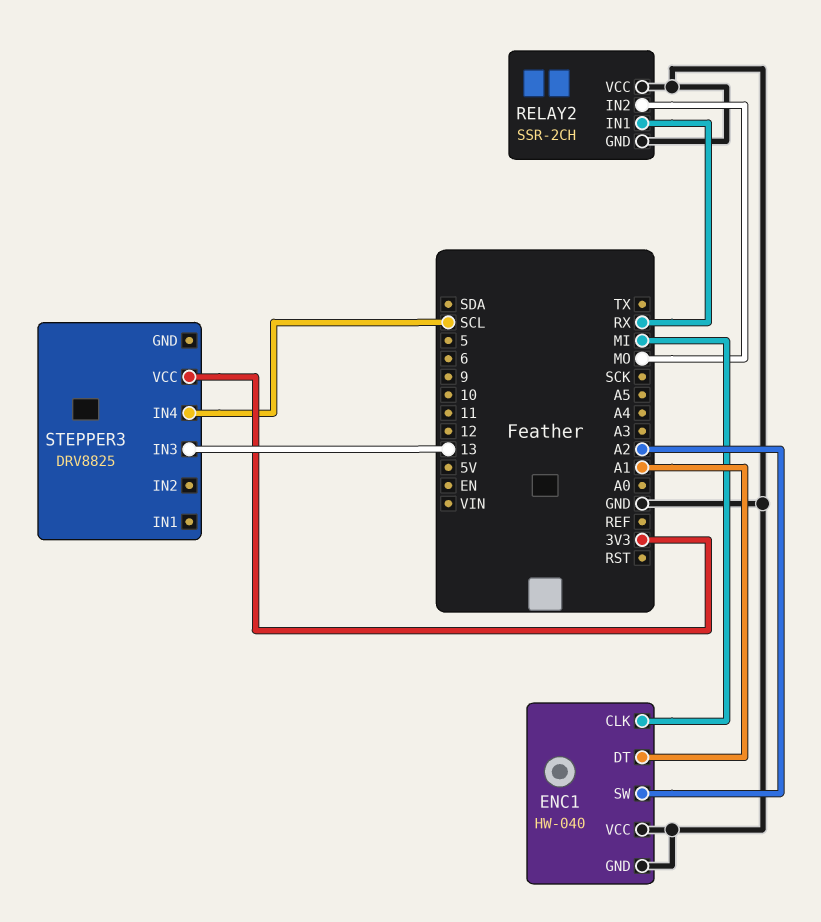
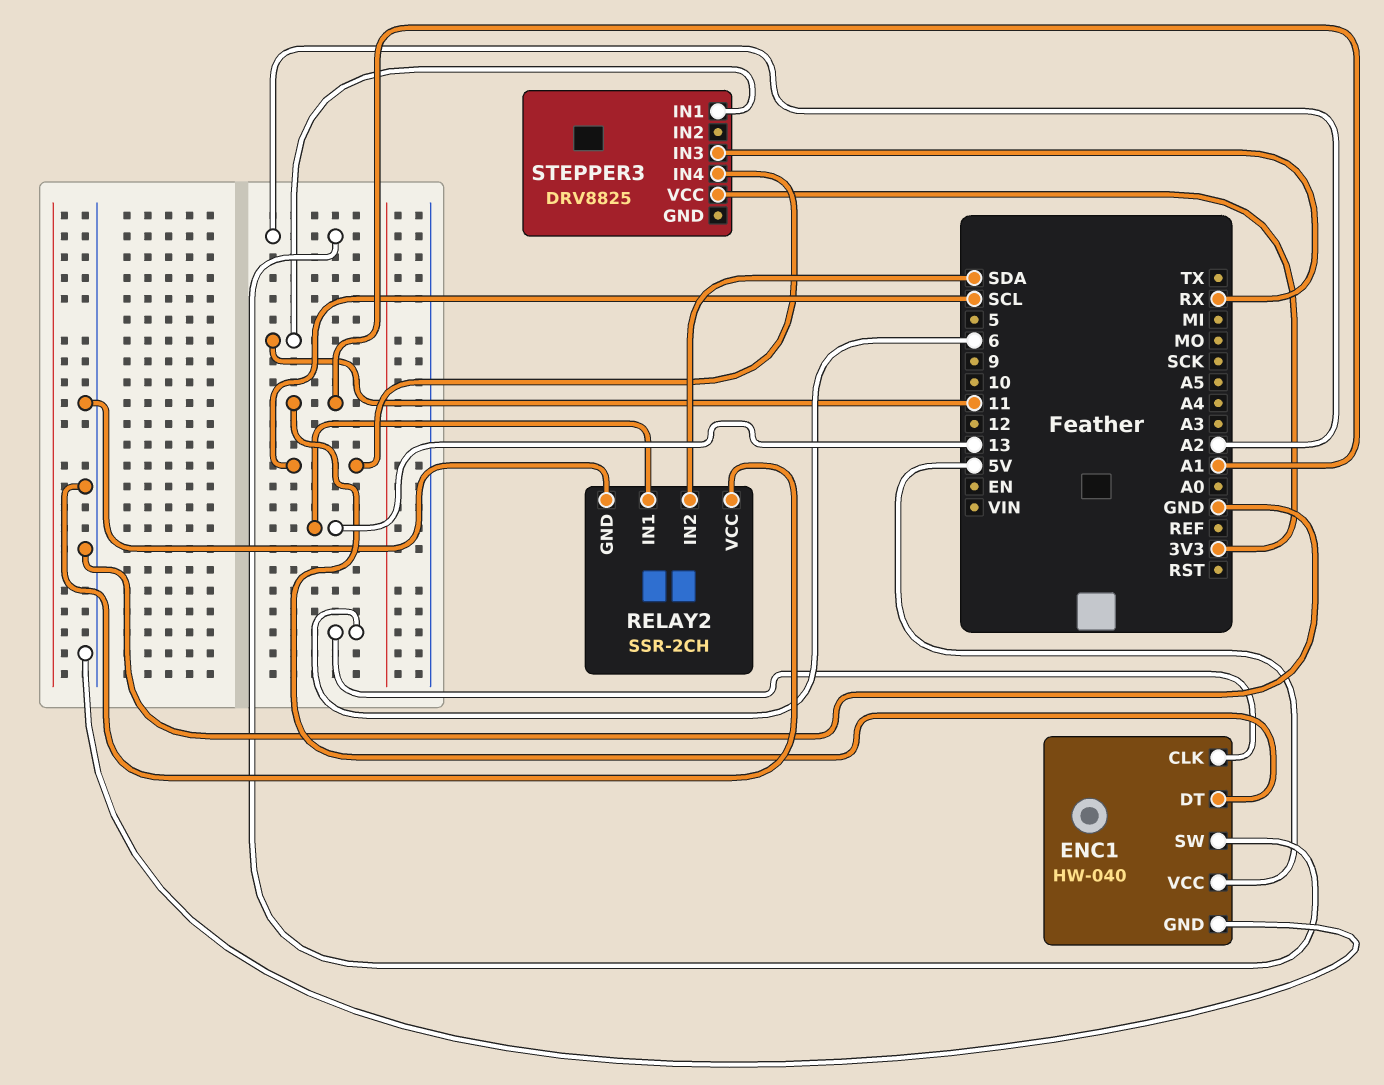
ENC1 pin CLK: MI -> 6
ENC1 pin VCC: GND -> 5V
RELAY2 pin IN1: RX -> 13
RELAY2 pin IN2: MO -> SDA
STEPPER3 pin IN1: none -> 11
STEPPER3 pin IN3: 13 -> RX

